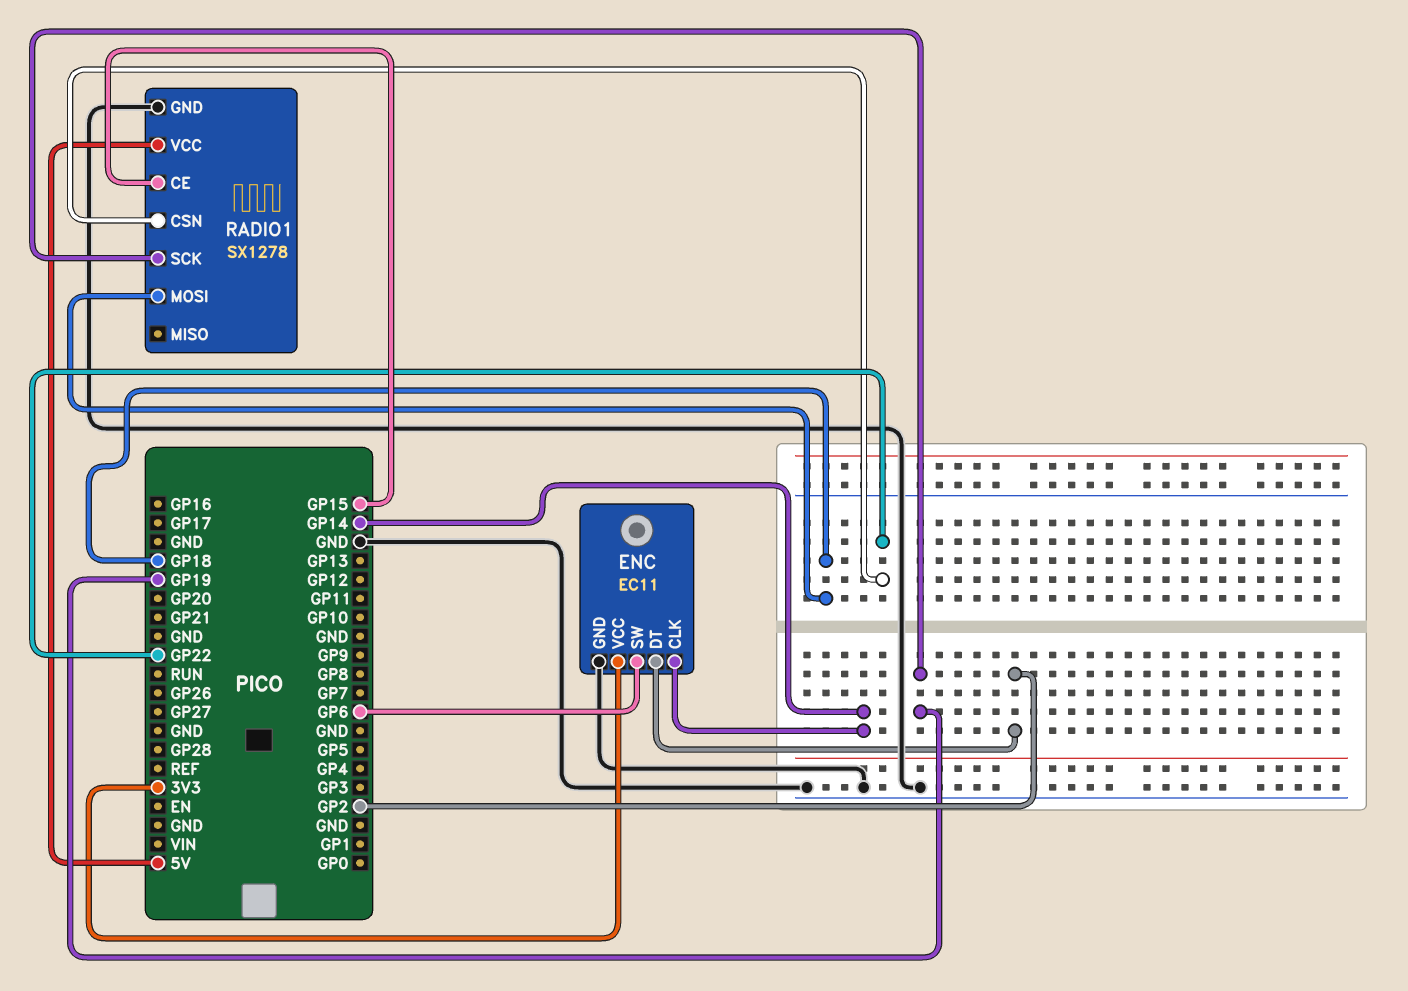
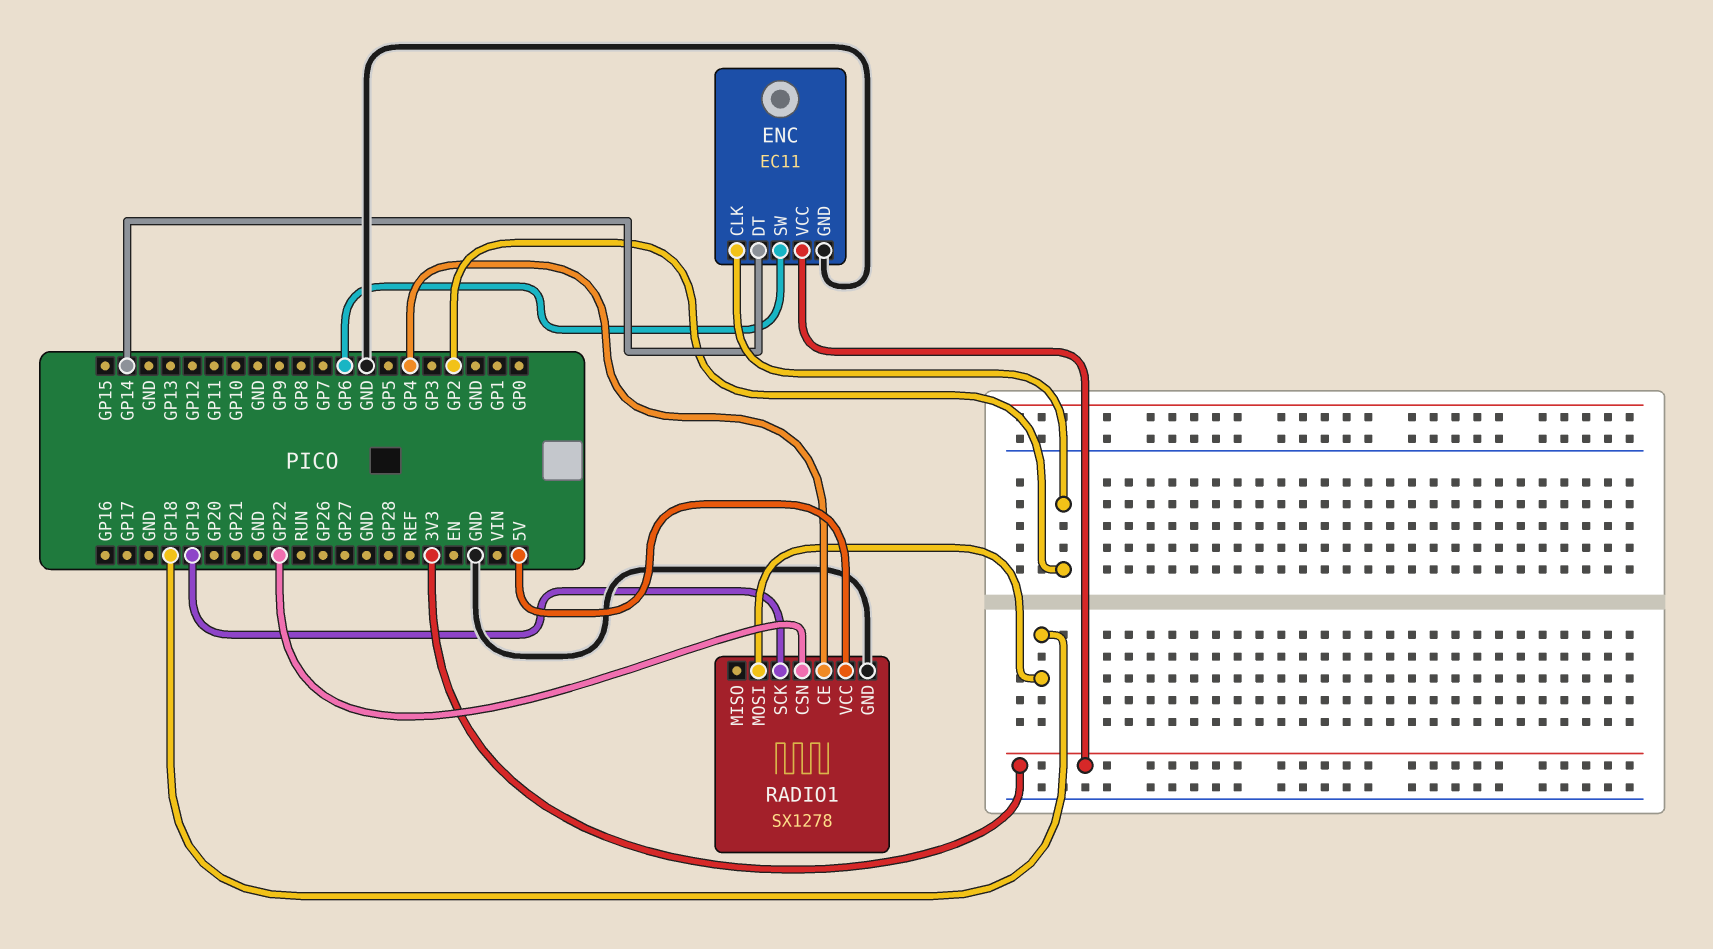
ENC pin CLK: GP14 -> GP2
ENC pin DT: GP2 -> GP14
RADIO1 pin CE: GP15 -> GP4

